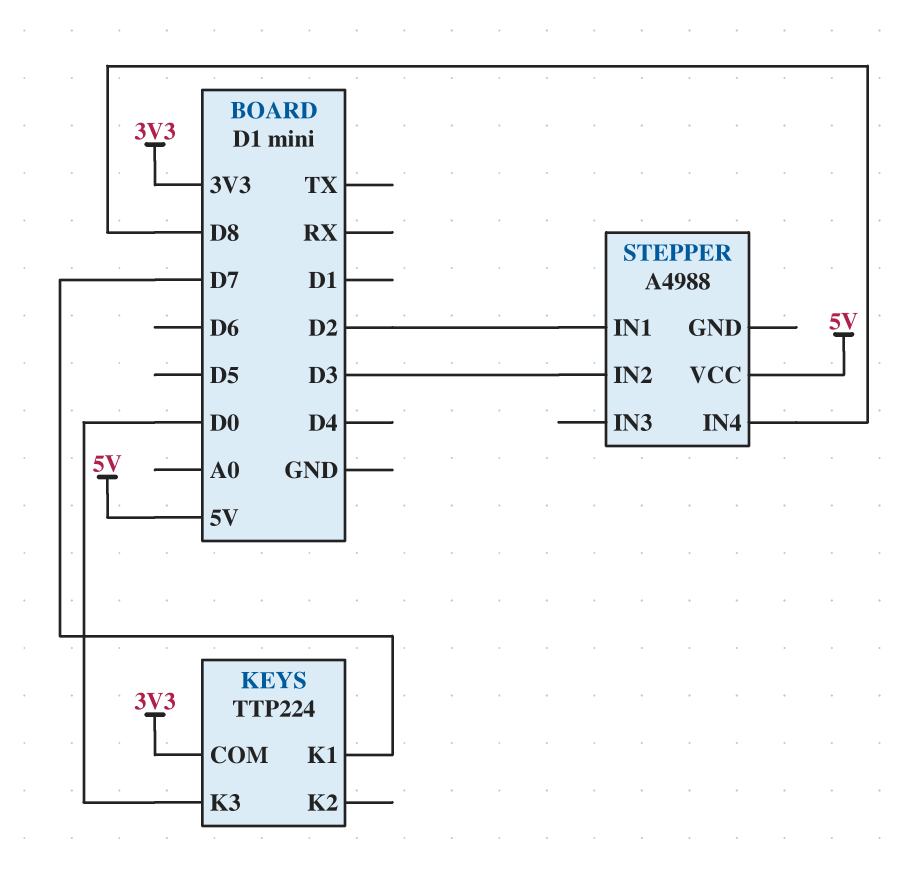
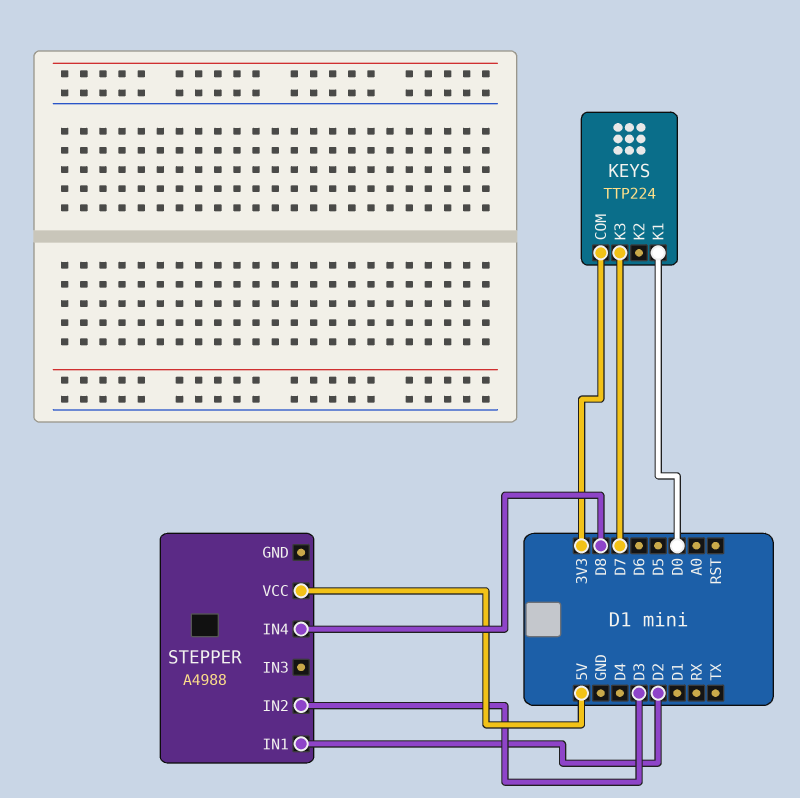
KEYS pin K1: D7 -> D0
KEYS pin K3: D0 -> D7

